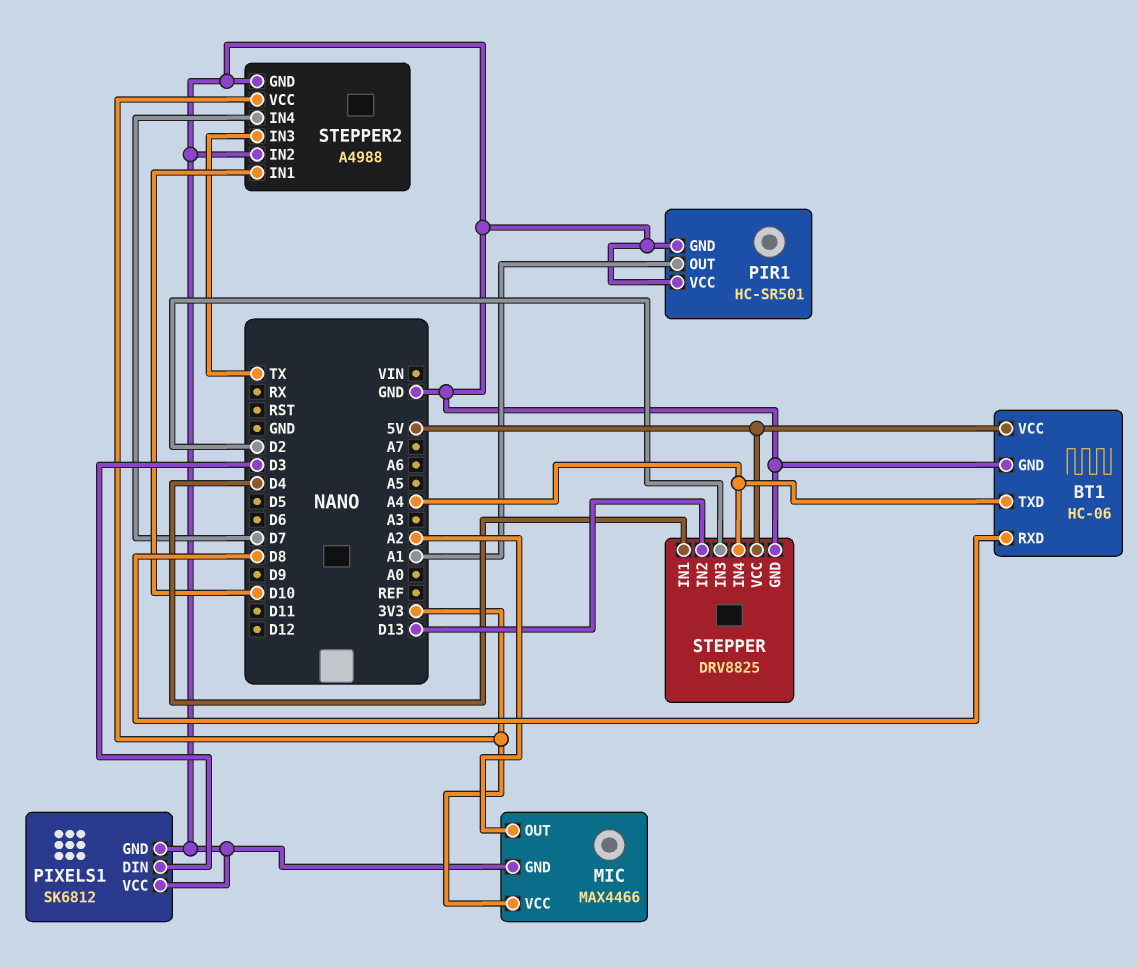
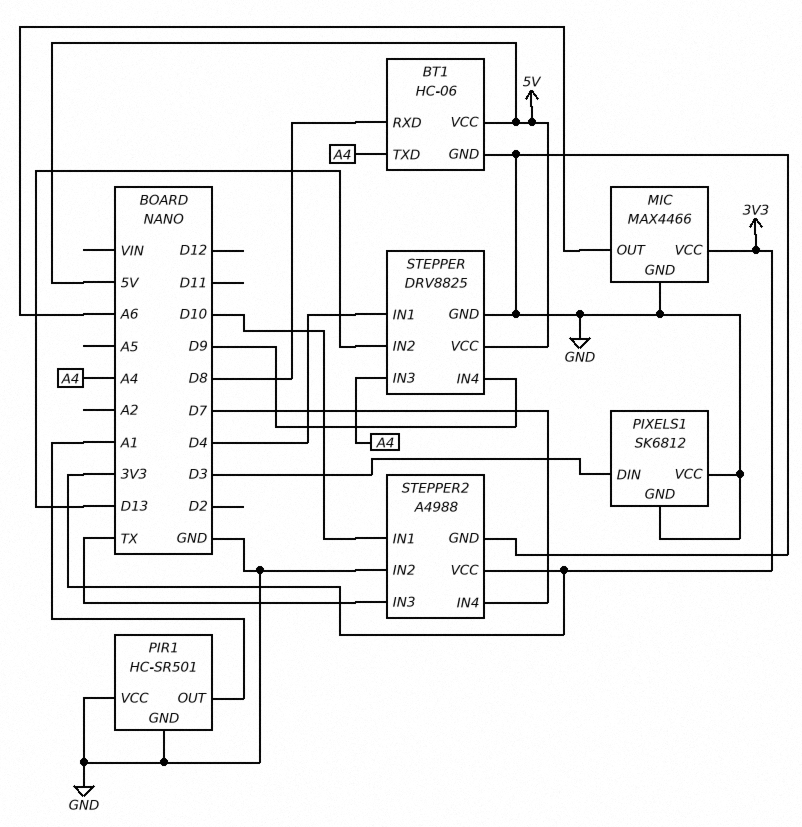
MIC pin OUT: A2 -> A6
STEPPER pin IN3: D2 -> A4
STEPPER pin IN4: A4 -> D9

